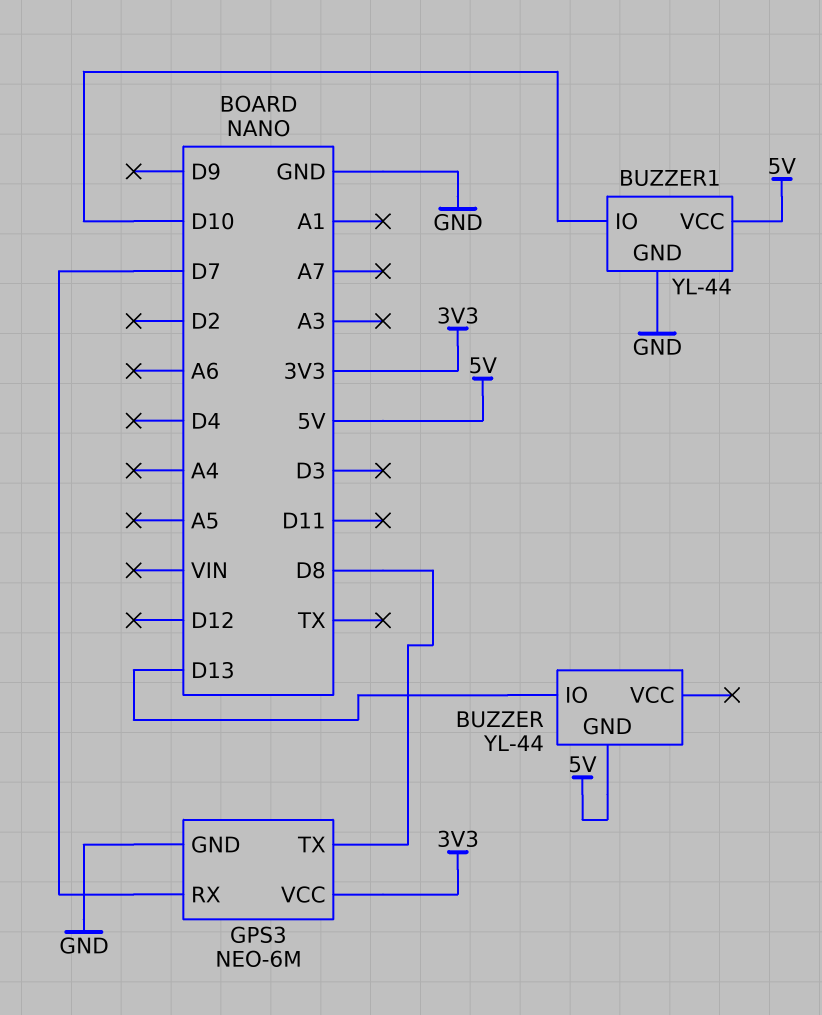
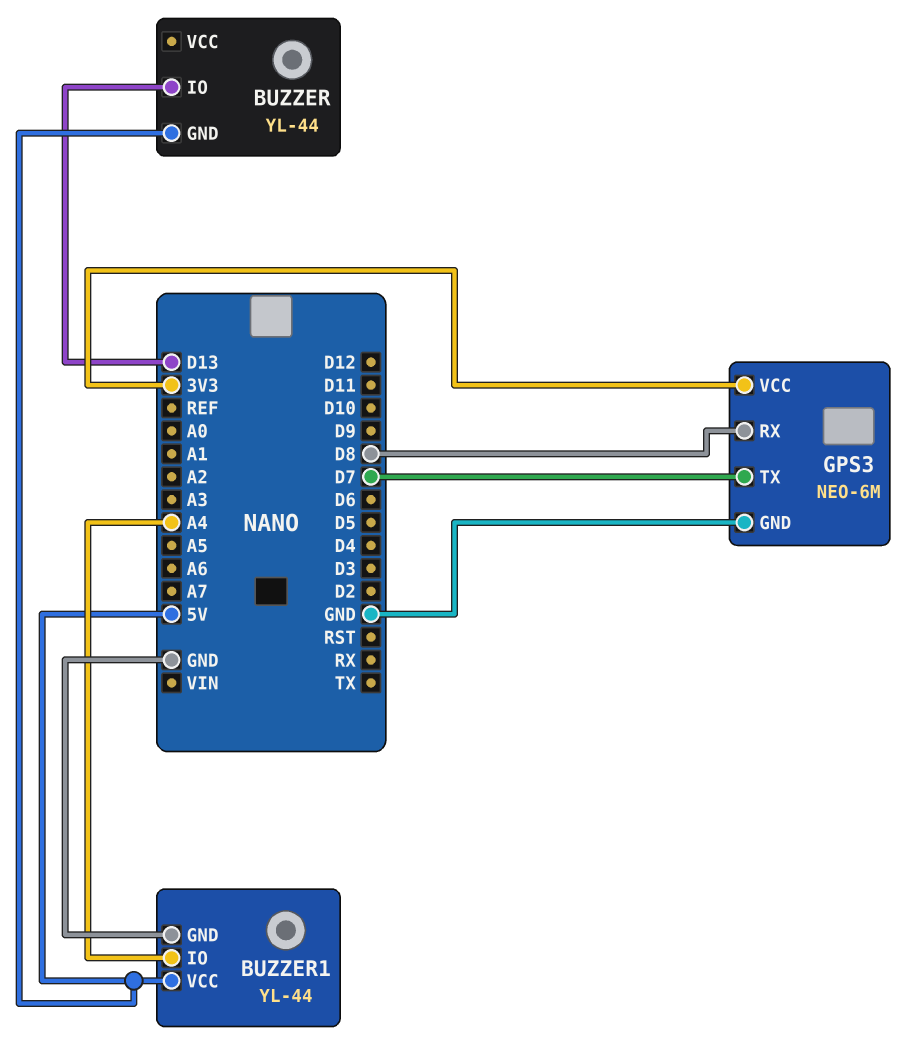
BUZZER1 pin IO: D10 -> A4
GPS3 pin RX: D7 -> D8
GPS3 pin TX: D8 -> D7

